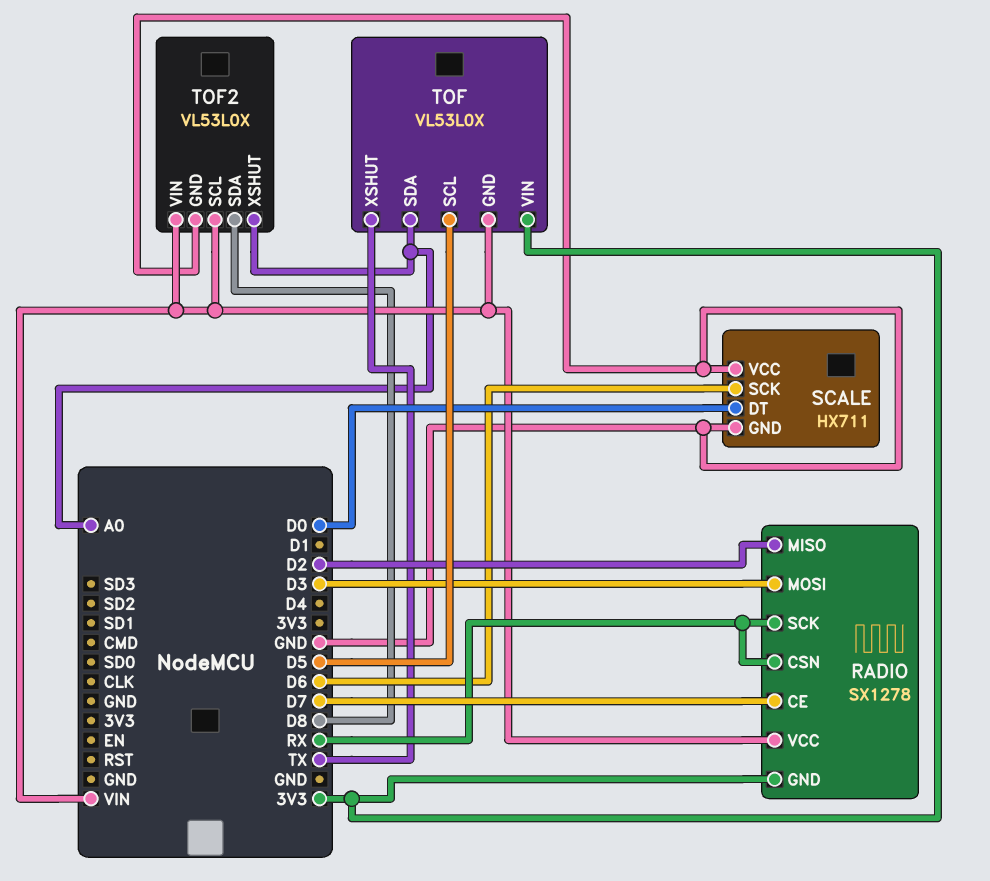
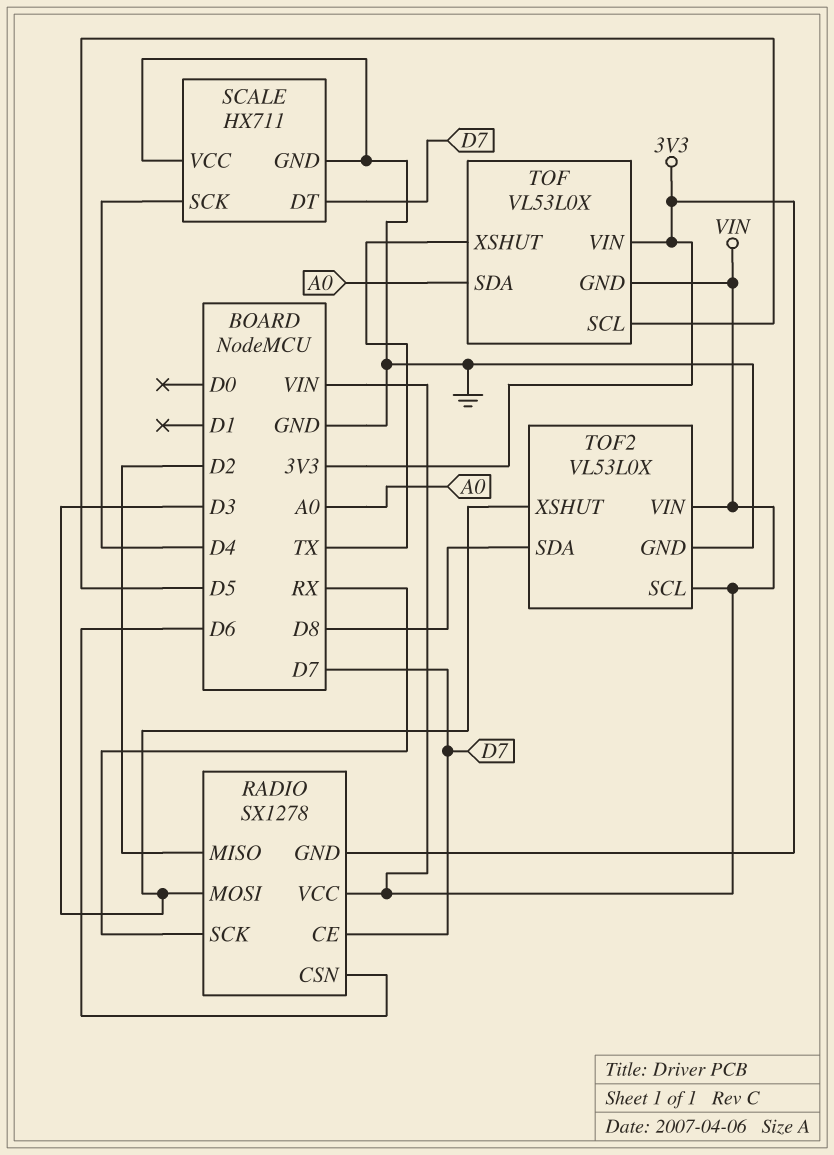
RADIO pin CSN: RX -> D6
SCALE pin DT: D0 -> D7
SCALE pin SCK: D6 -> D4
TOF2 pin XSHUT: A0 -> D3

